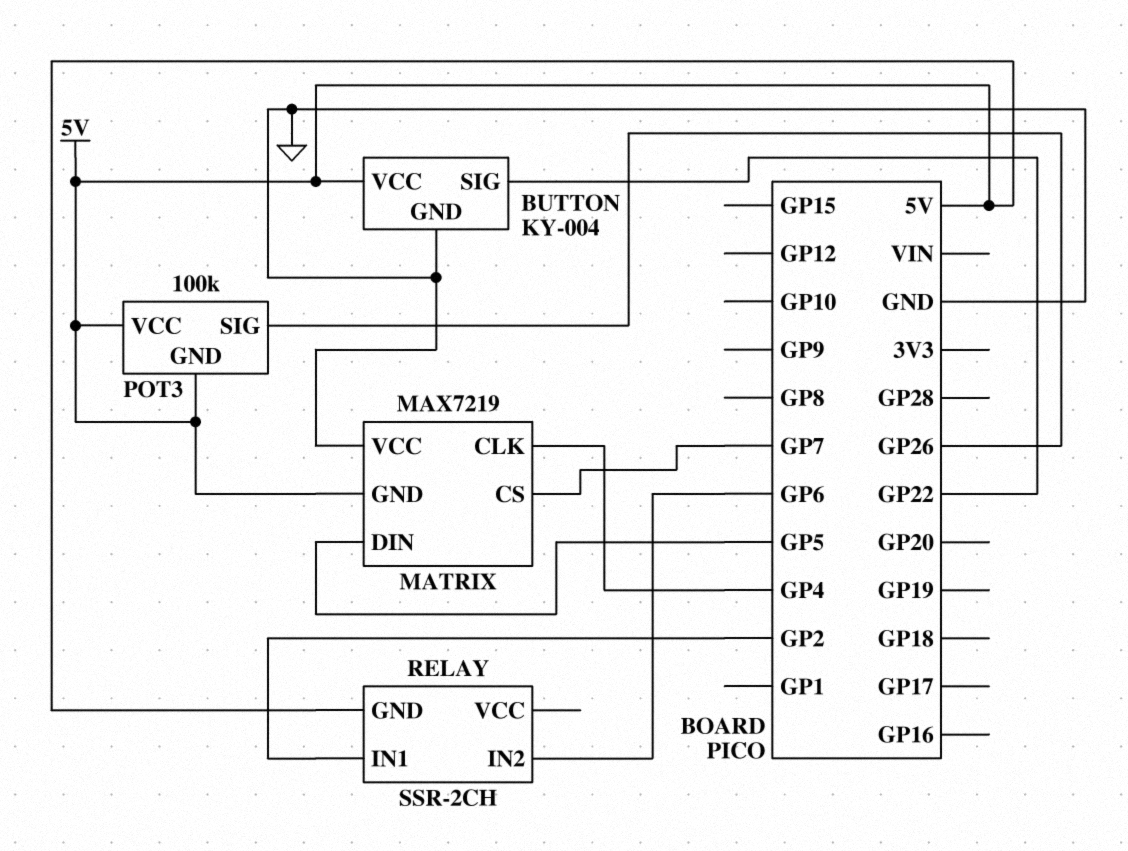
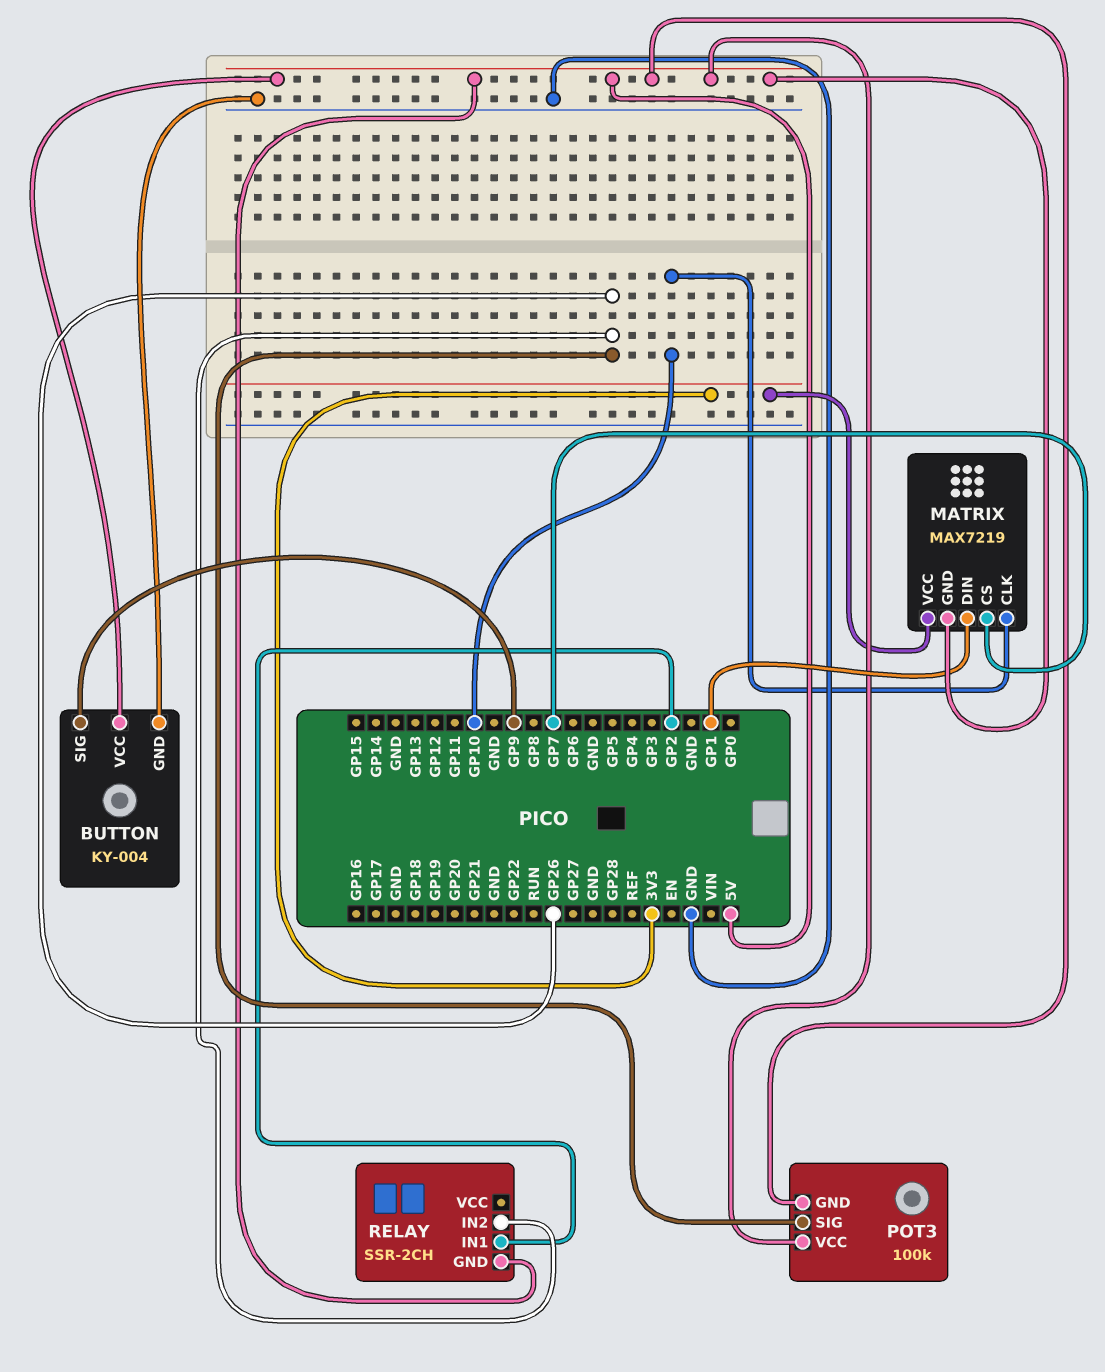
BUTTON pin SIG: GP22 -> GP9
MATRIX pin CLK: GP4 -> GP10
MATRIX pin DIN: GP5 -> GP1
MATRIX pin VCC: GND -> 3V3
RELAY pin IN2: GP6 -> GP26

